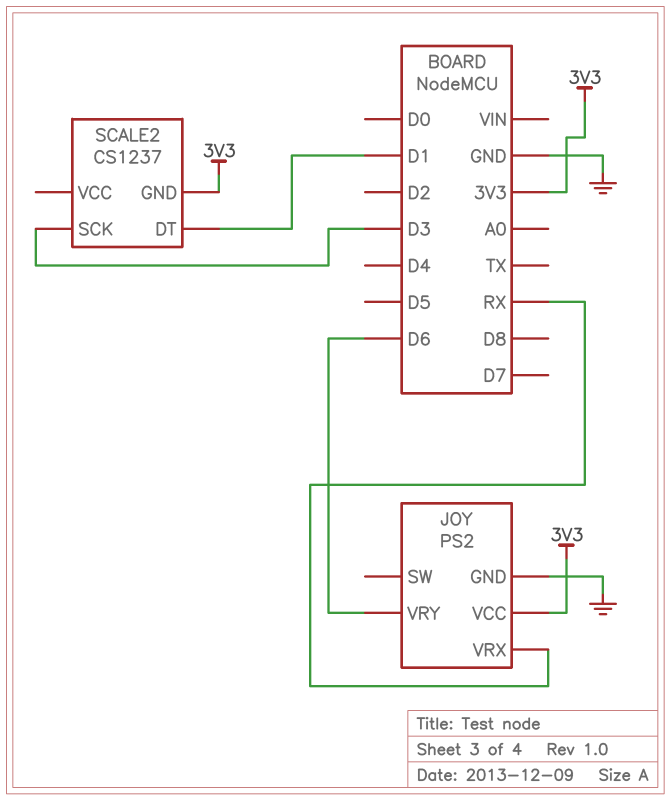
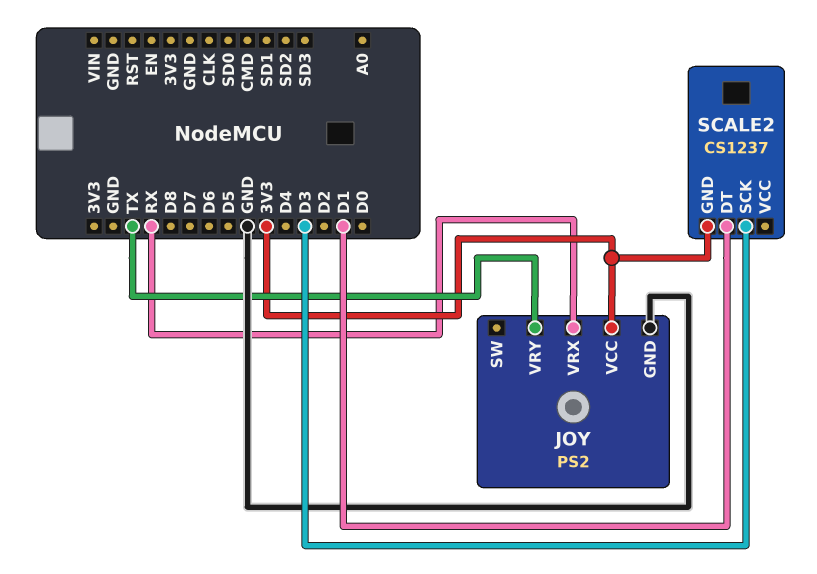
JOY pin VRY: D6 -> TX

